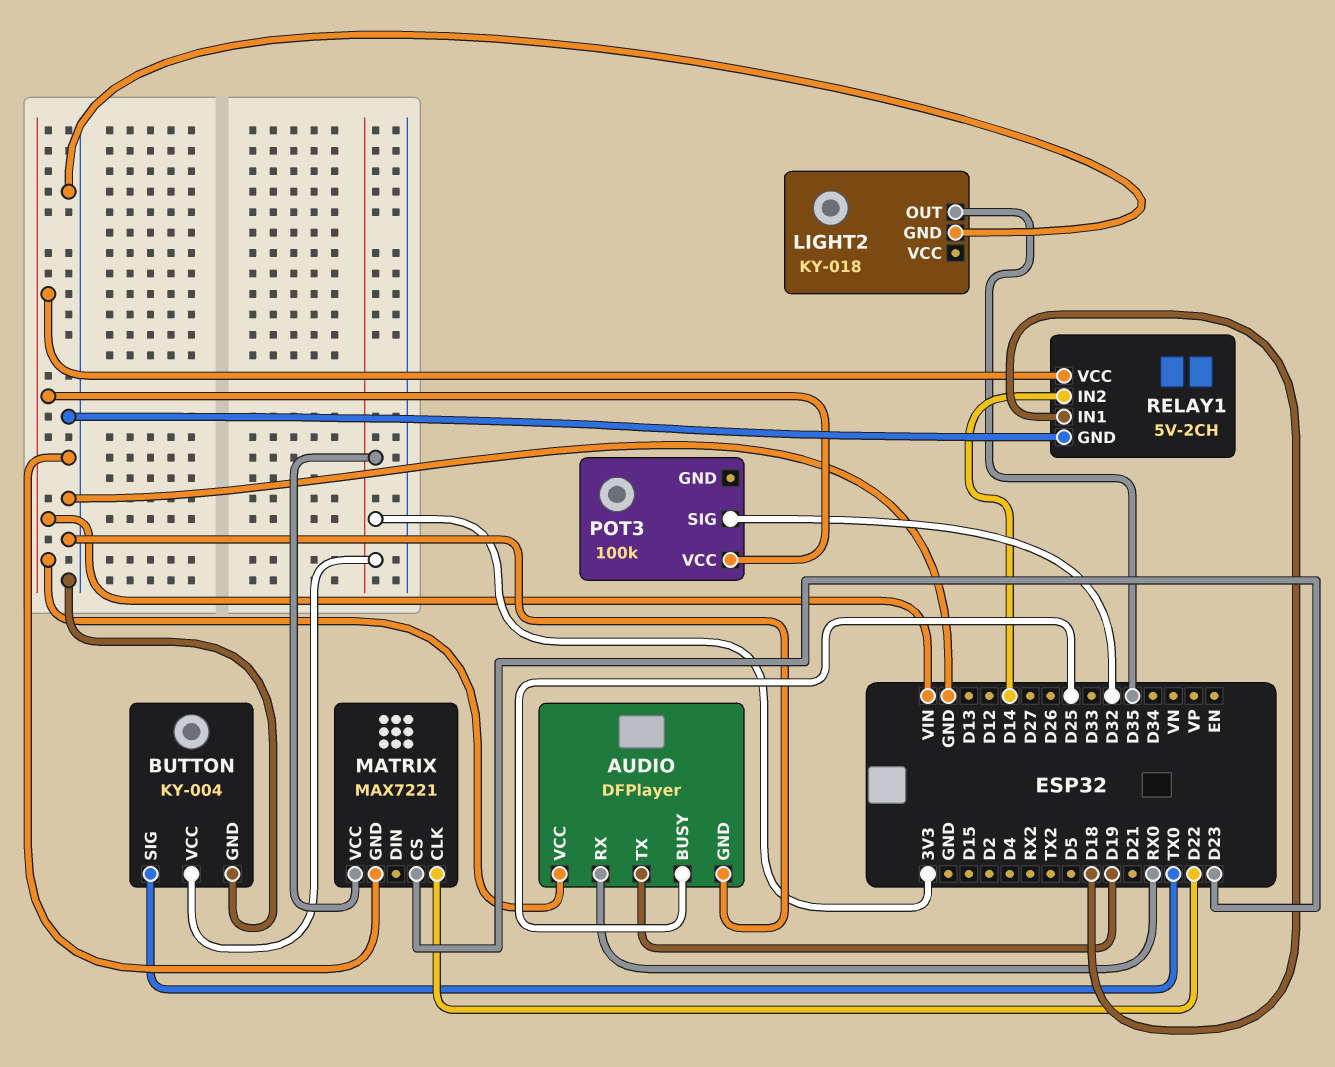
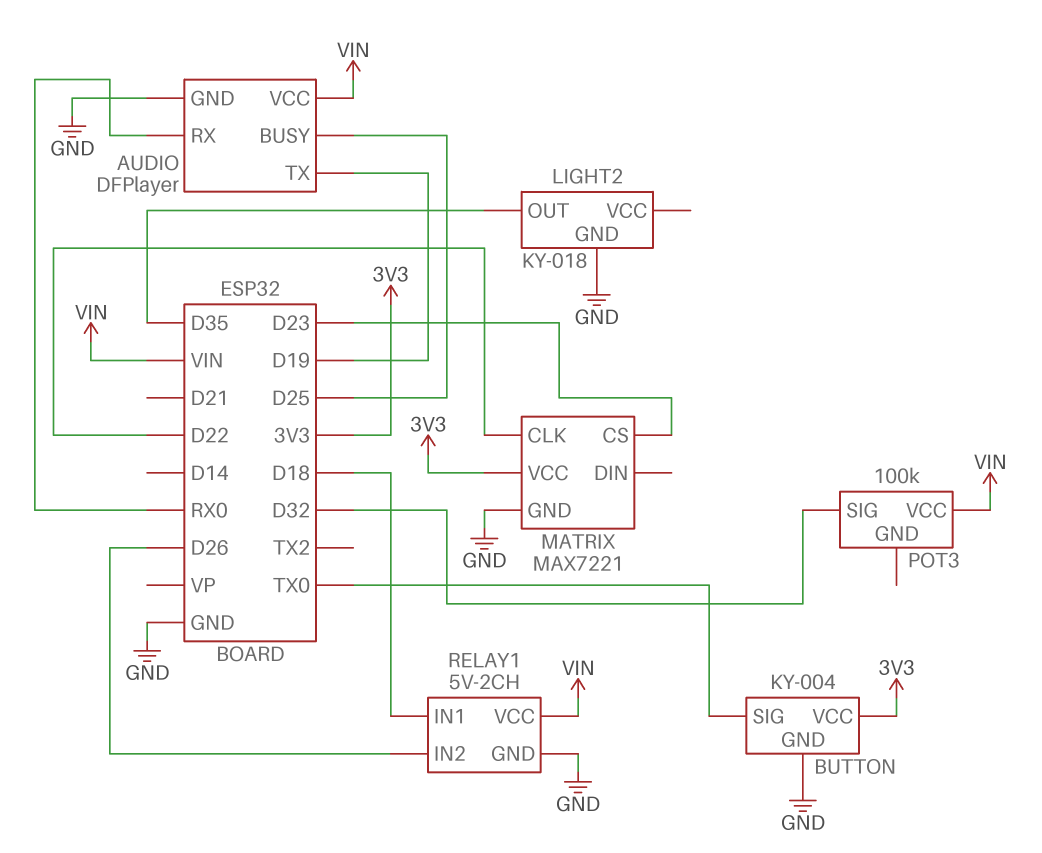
RELAY1 pin IN2: D14 -> D26

